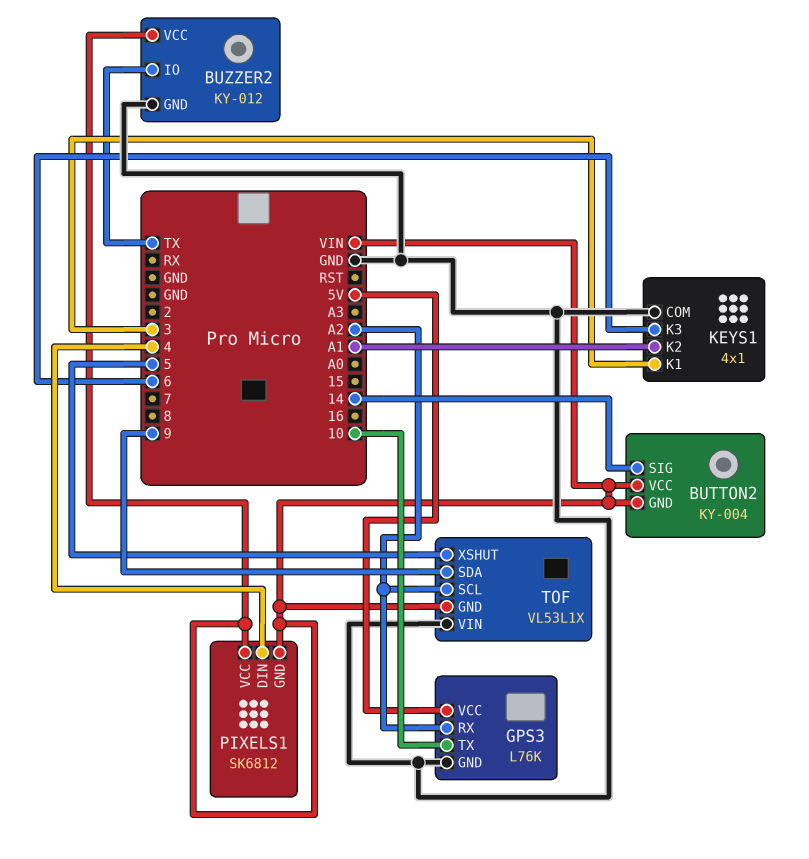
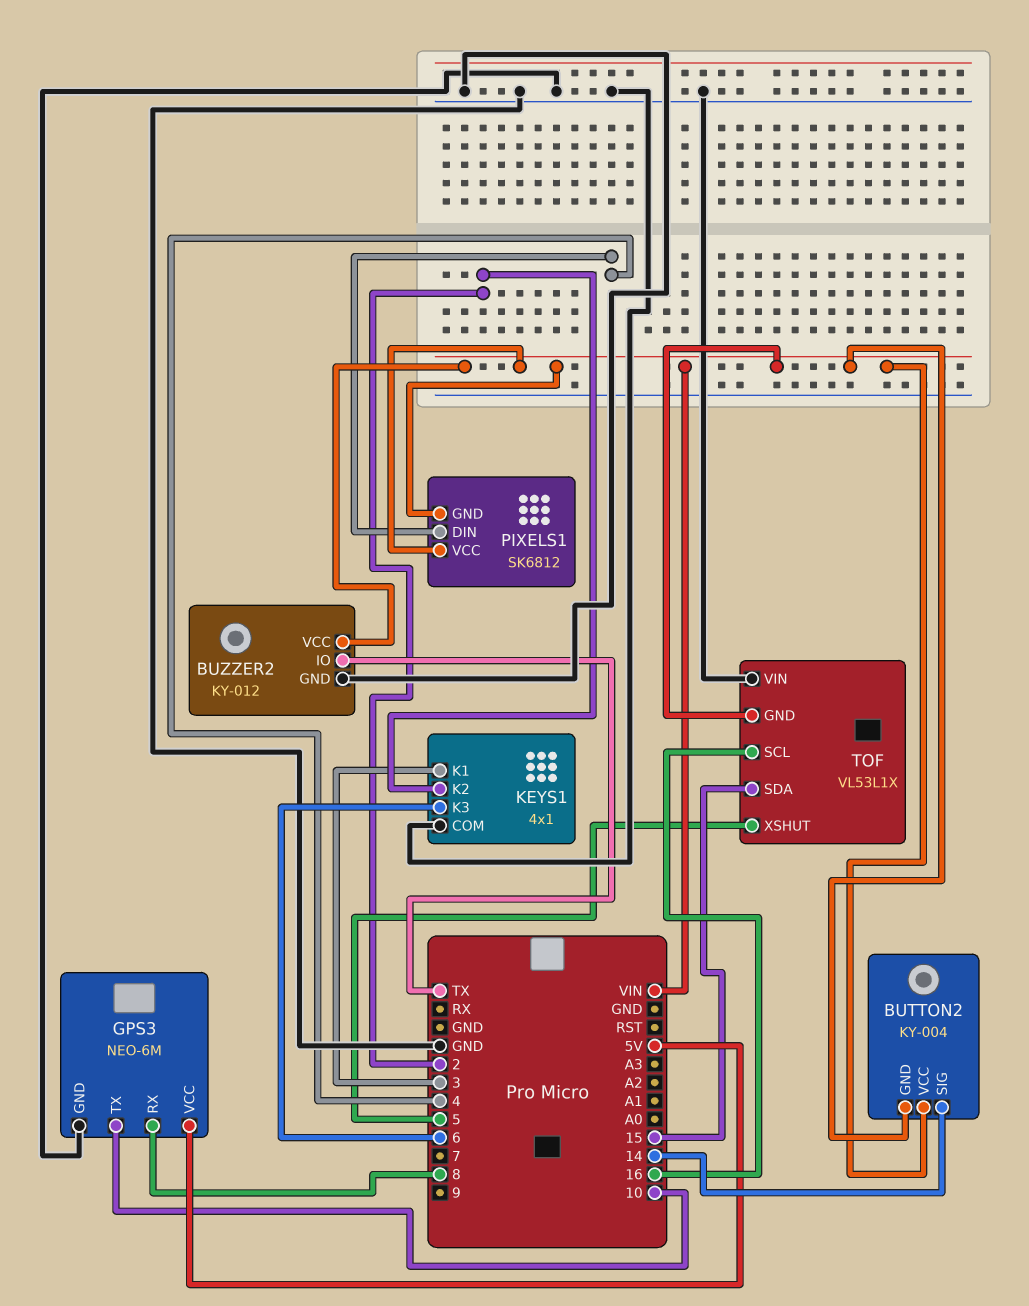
GPS3: L76K -> NEO-6M
GPS3 pin RX: A2 -> 8
KEYS1 pin K2: A1 -> 2
TOF pin SCL: A2 -> 16
TOF pin SDA: 9 -> 15

